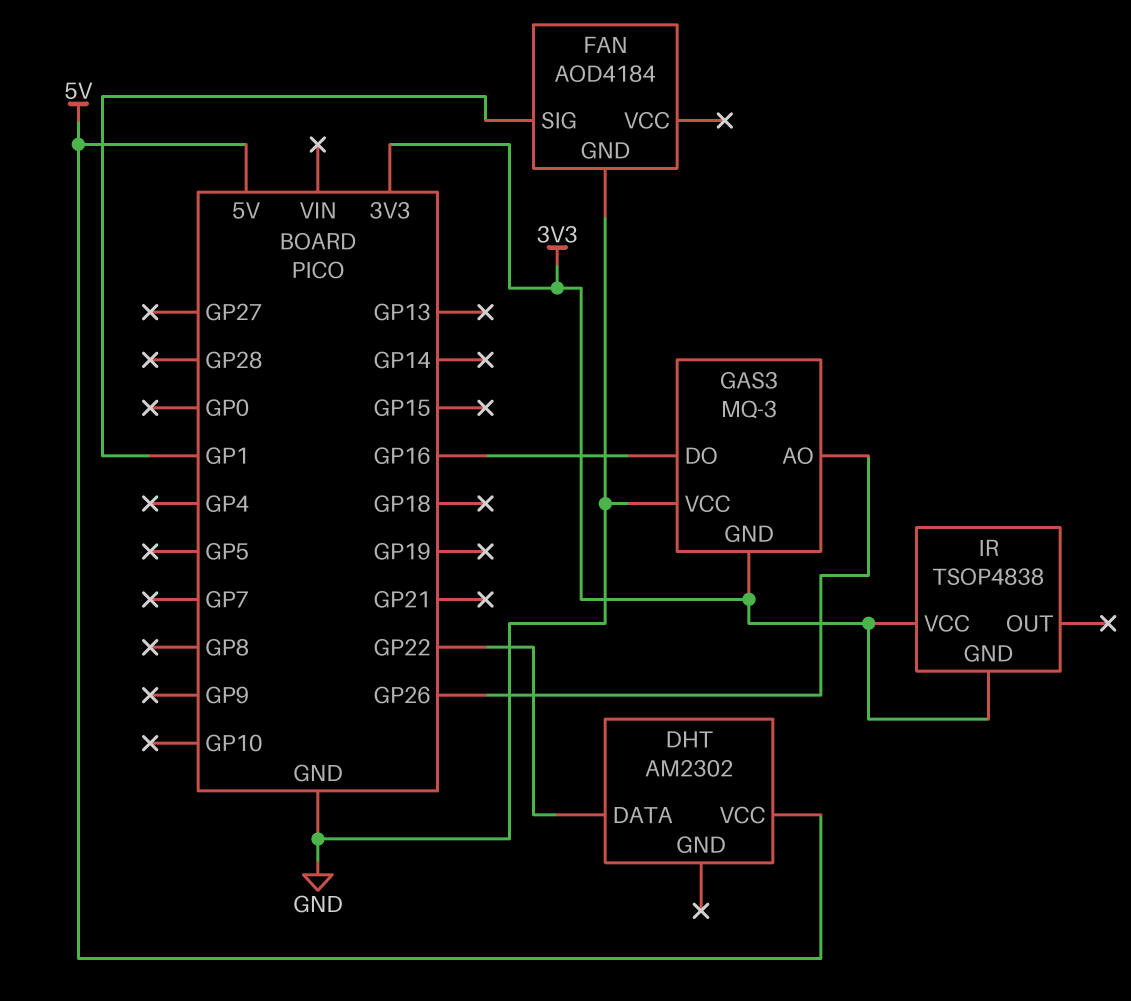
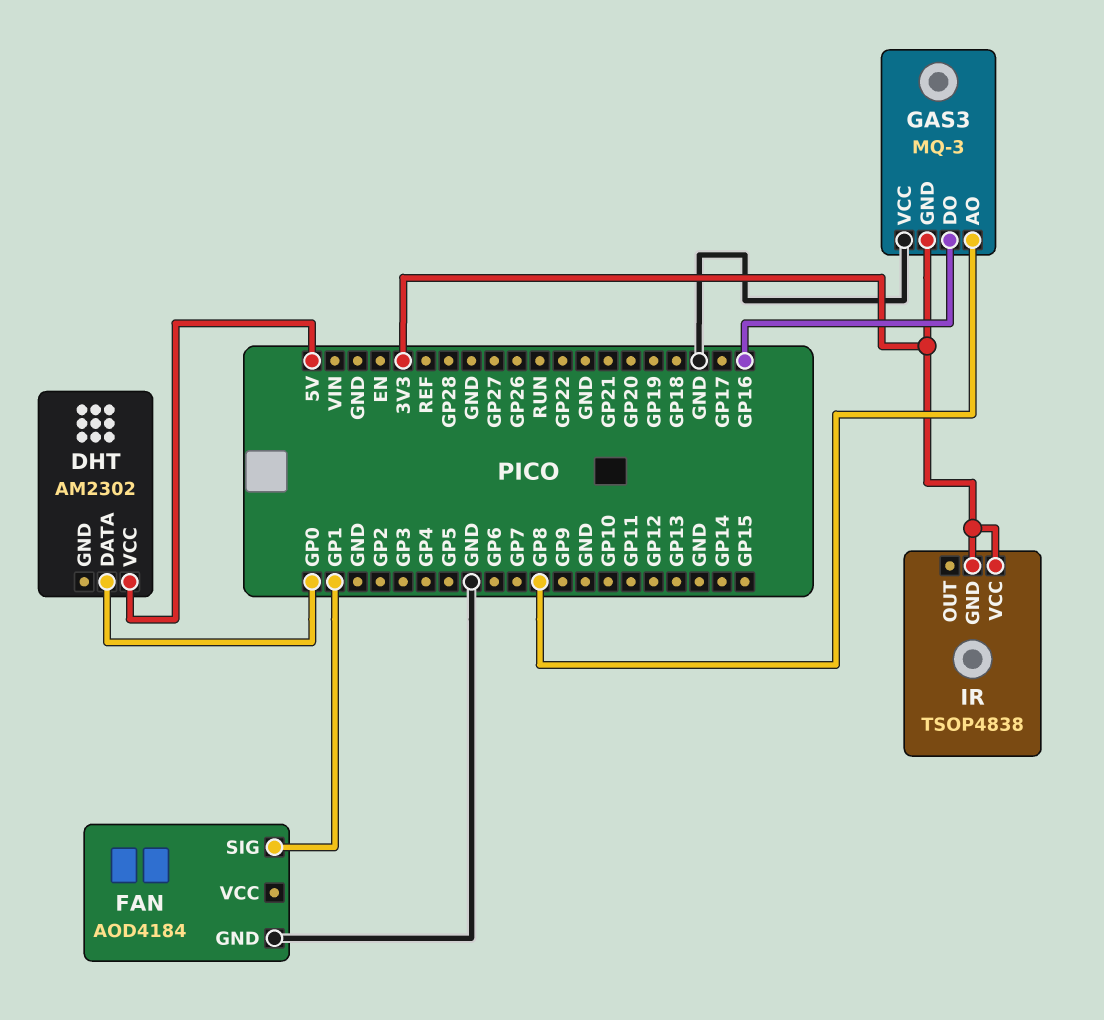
DHT pin DATA: GP22 -> GP0
GAS3 pin AO: GP26 -> GP8

